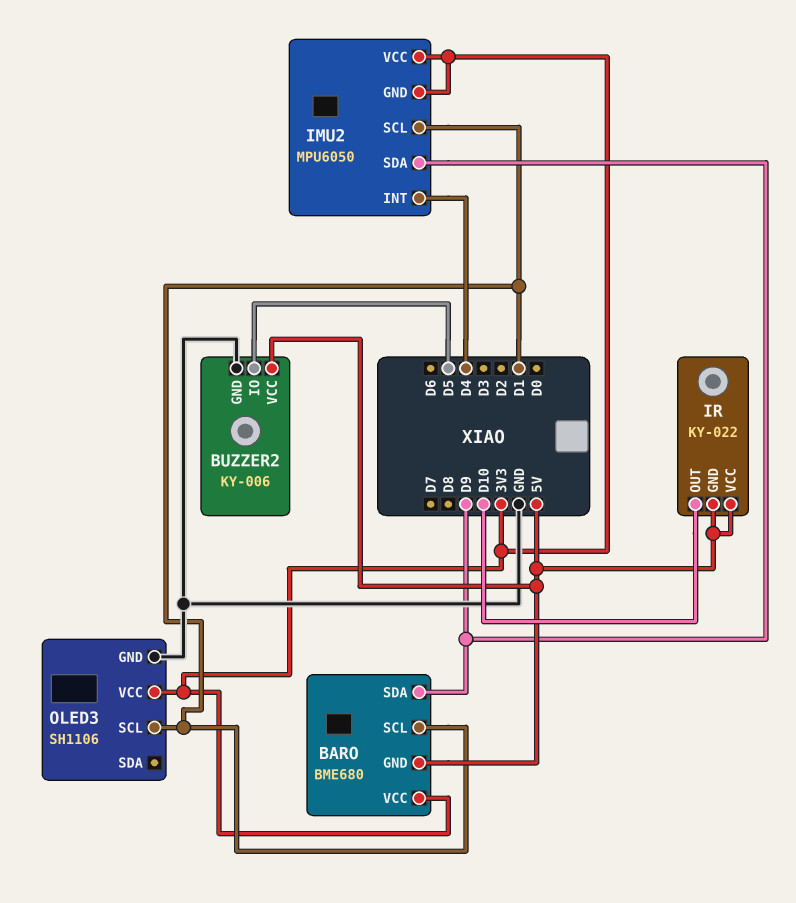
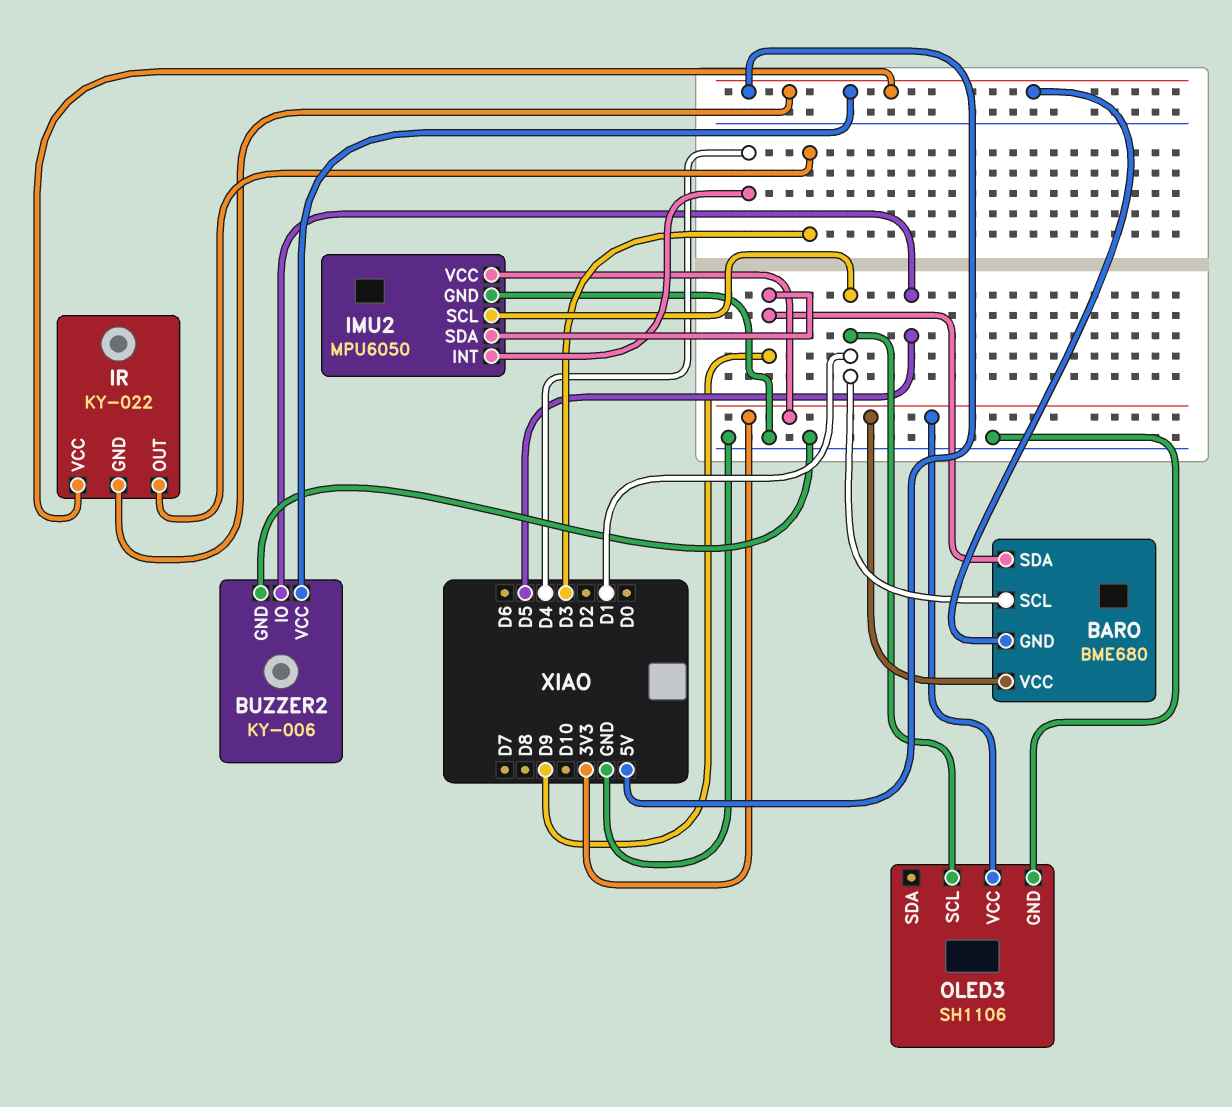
IMU2 pin GND: 3V3 -> GND
IR pin OUT: D10 -> D3

